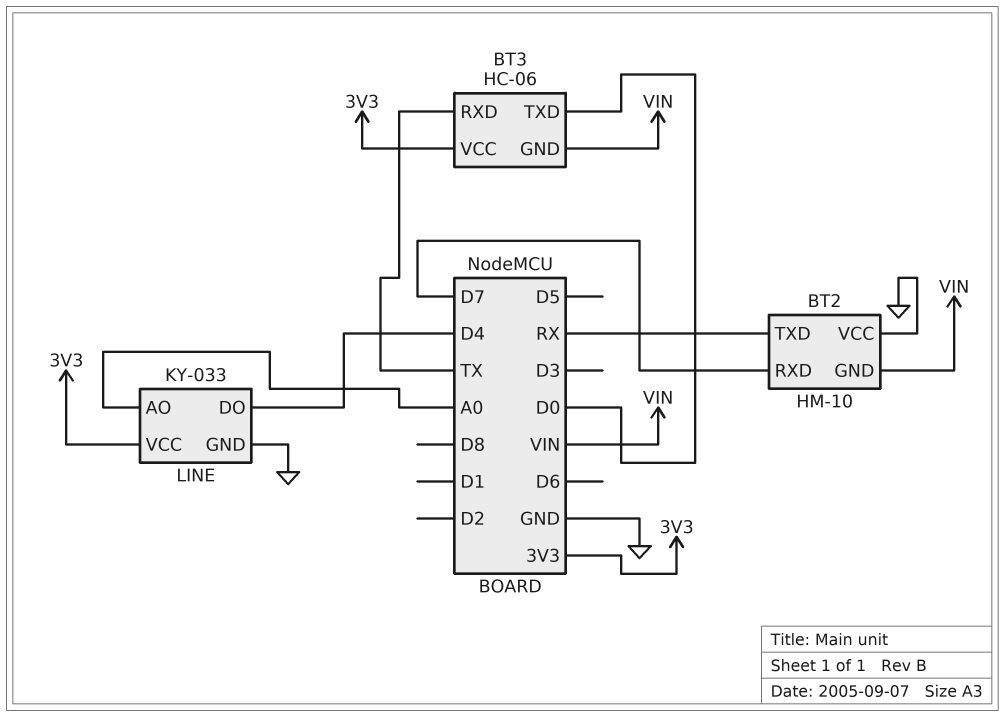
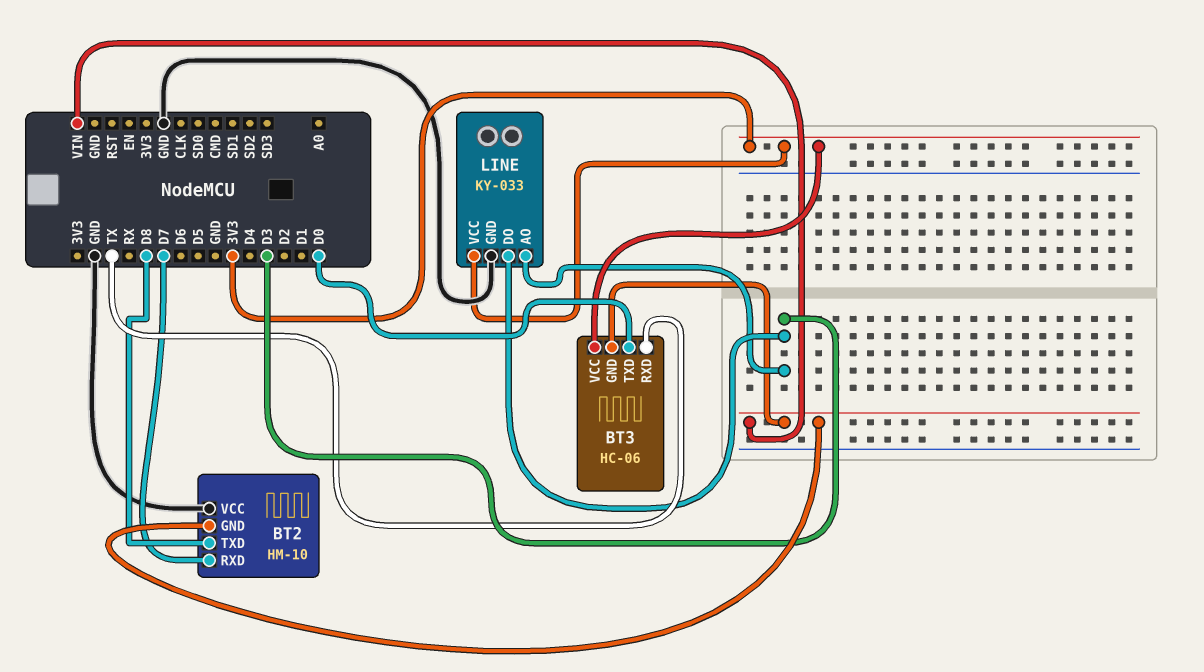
BT2 pin TXD: RX -> D8
LINE pin AO: A0 -> D3
LINE pin DO: D4 -> D3

